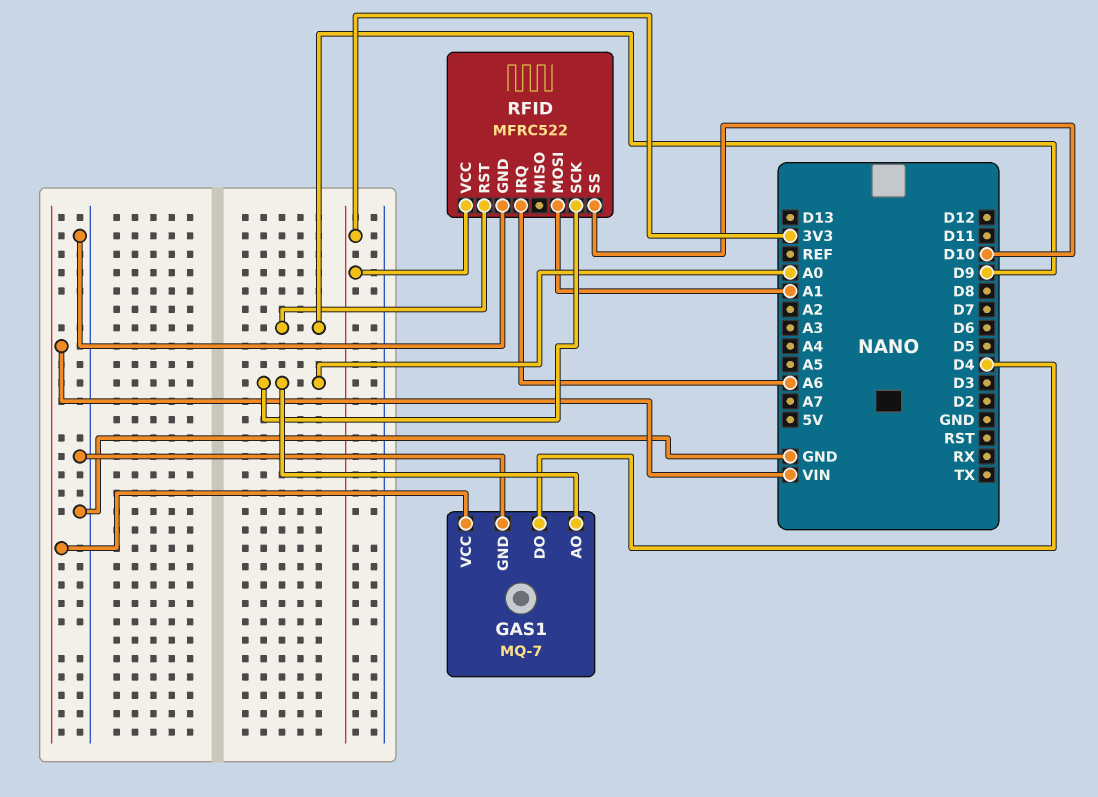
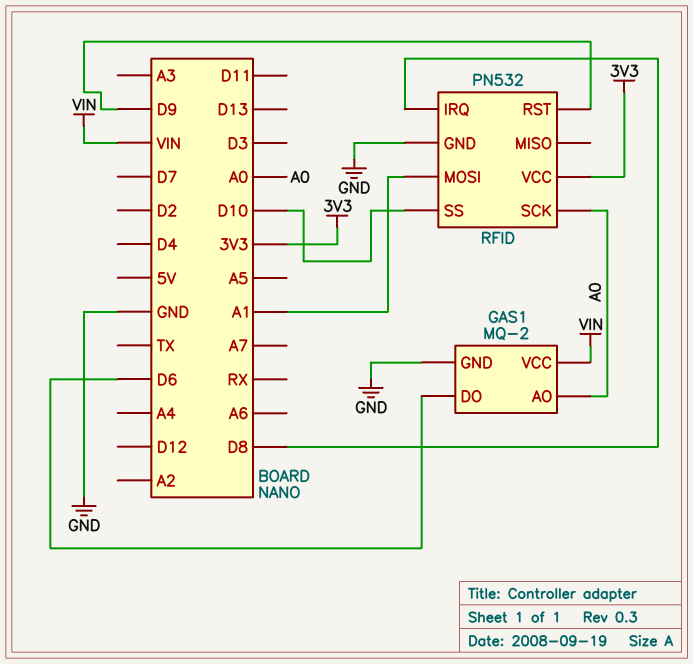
GAS1: MQ-7 -> MQ-2
GAS1 pin DO: D4 -> D6
RFID: MFRC522 -> PN532
RFID pin IRQ: A6 -> D8

